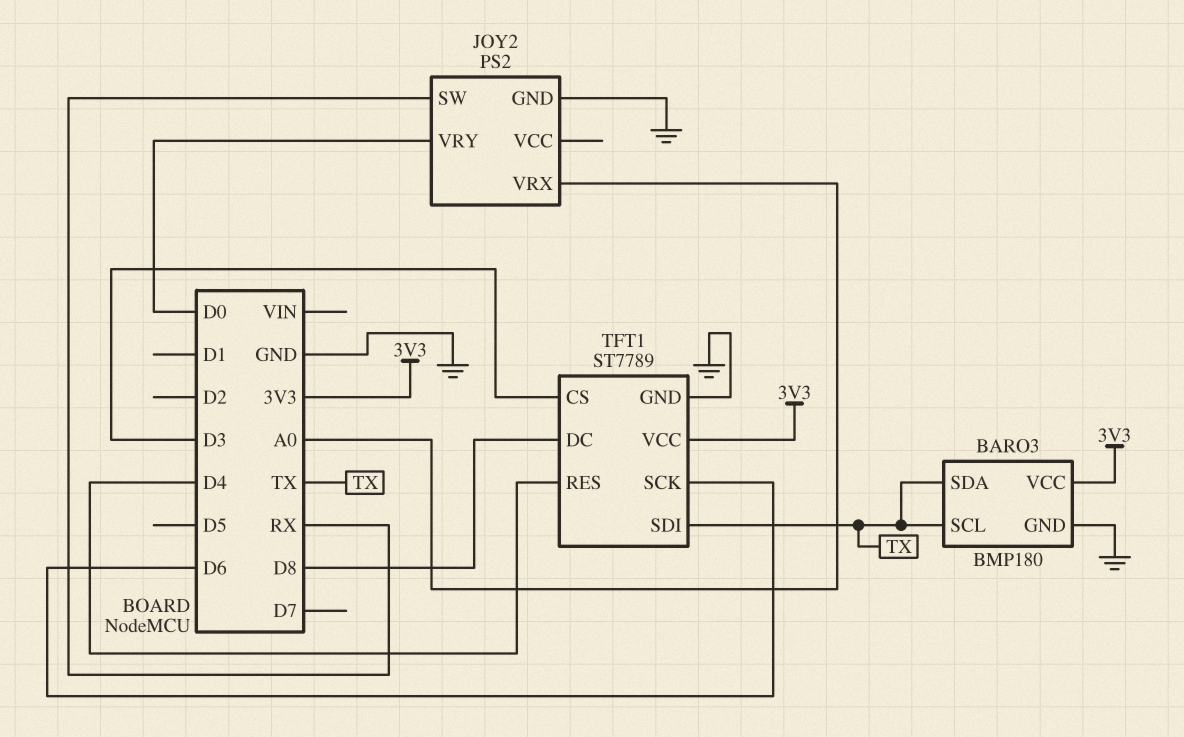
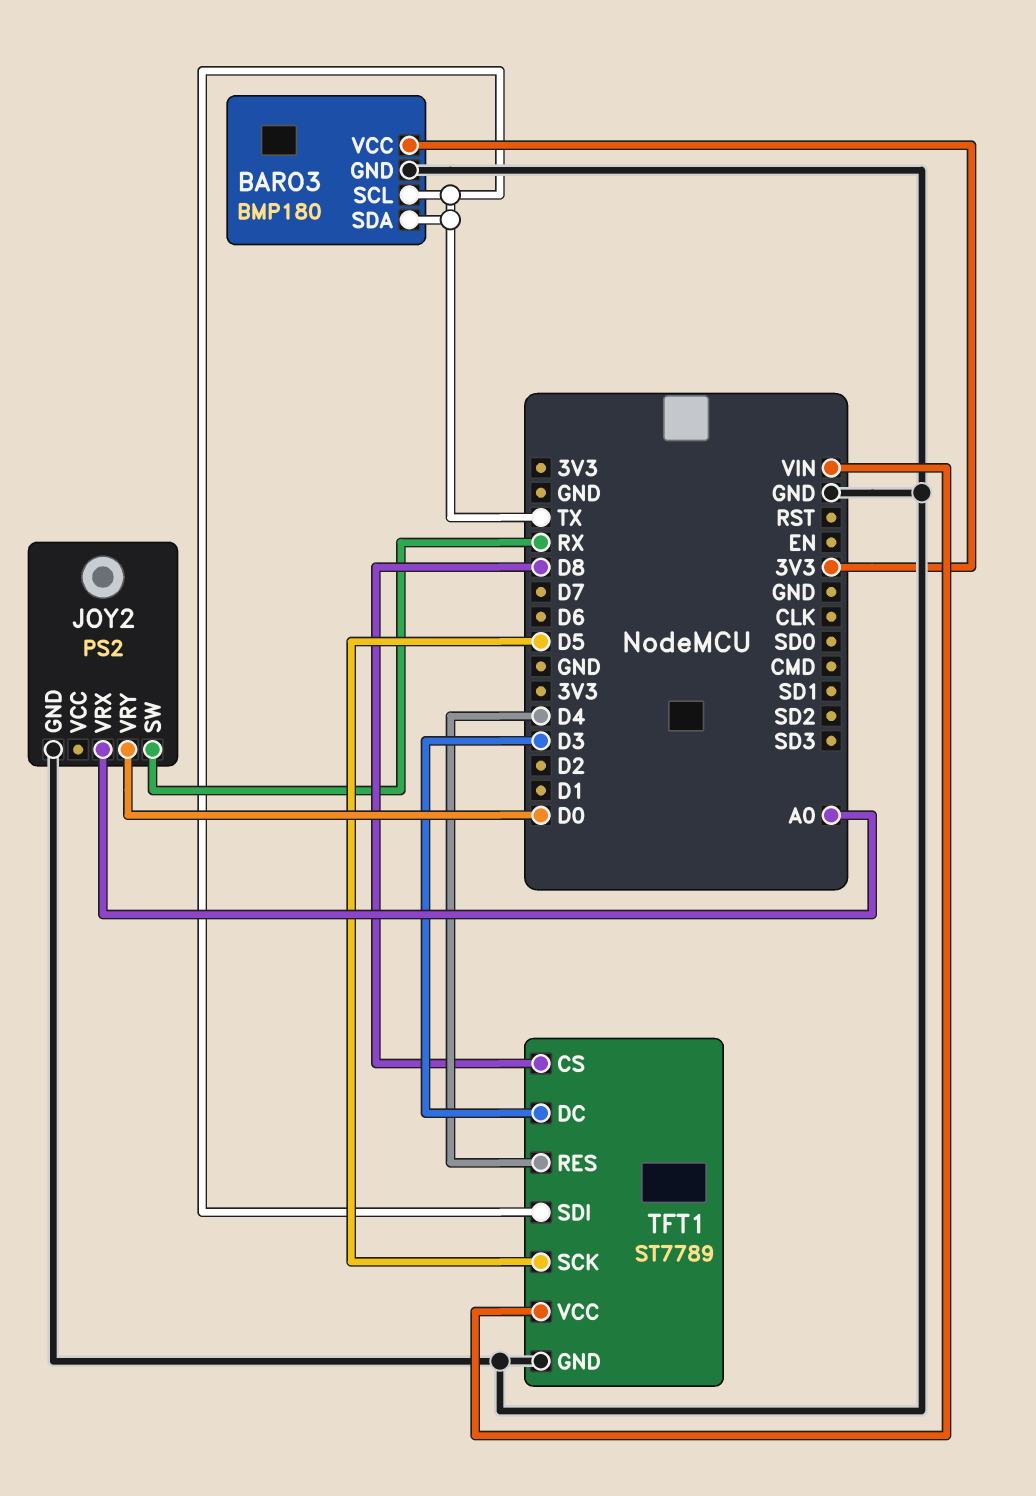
TFT1 pin CS: D3 -> D8
TFT1 pin DC: D8 -> D3
TFT1 pin SCK: D6 -> D5
TFT1 pin VCC: 3V3 -> VIN

